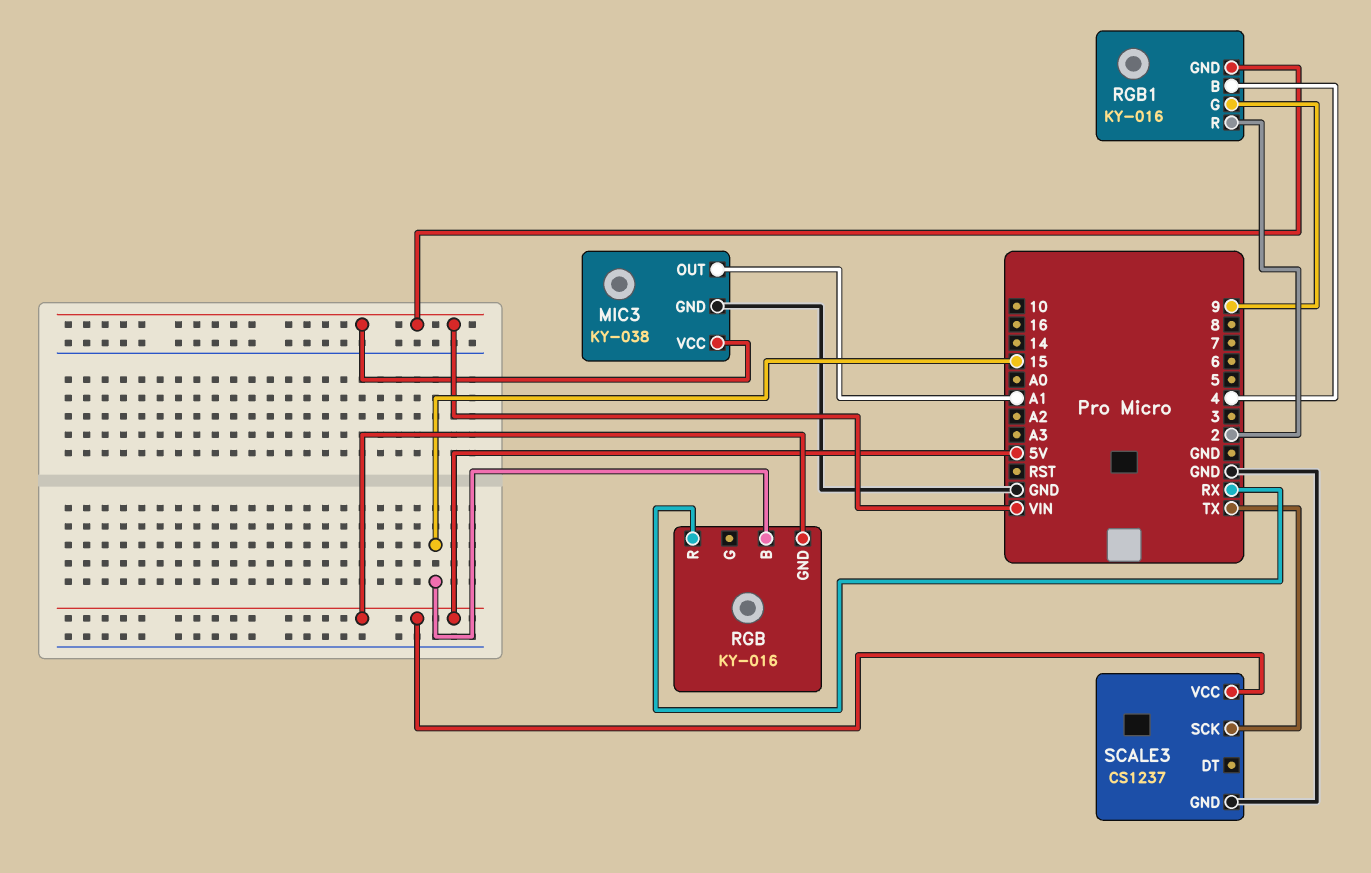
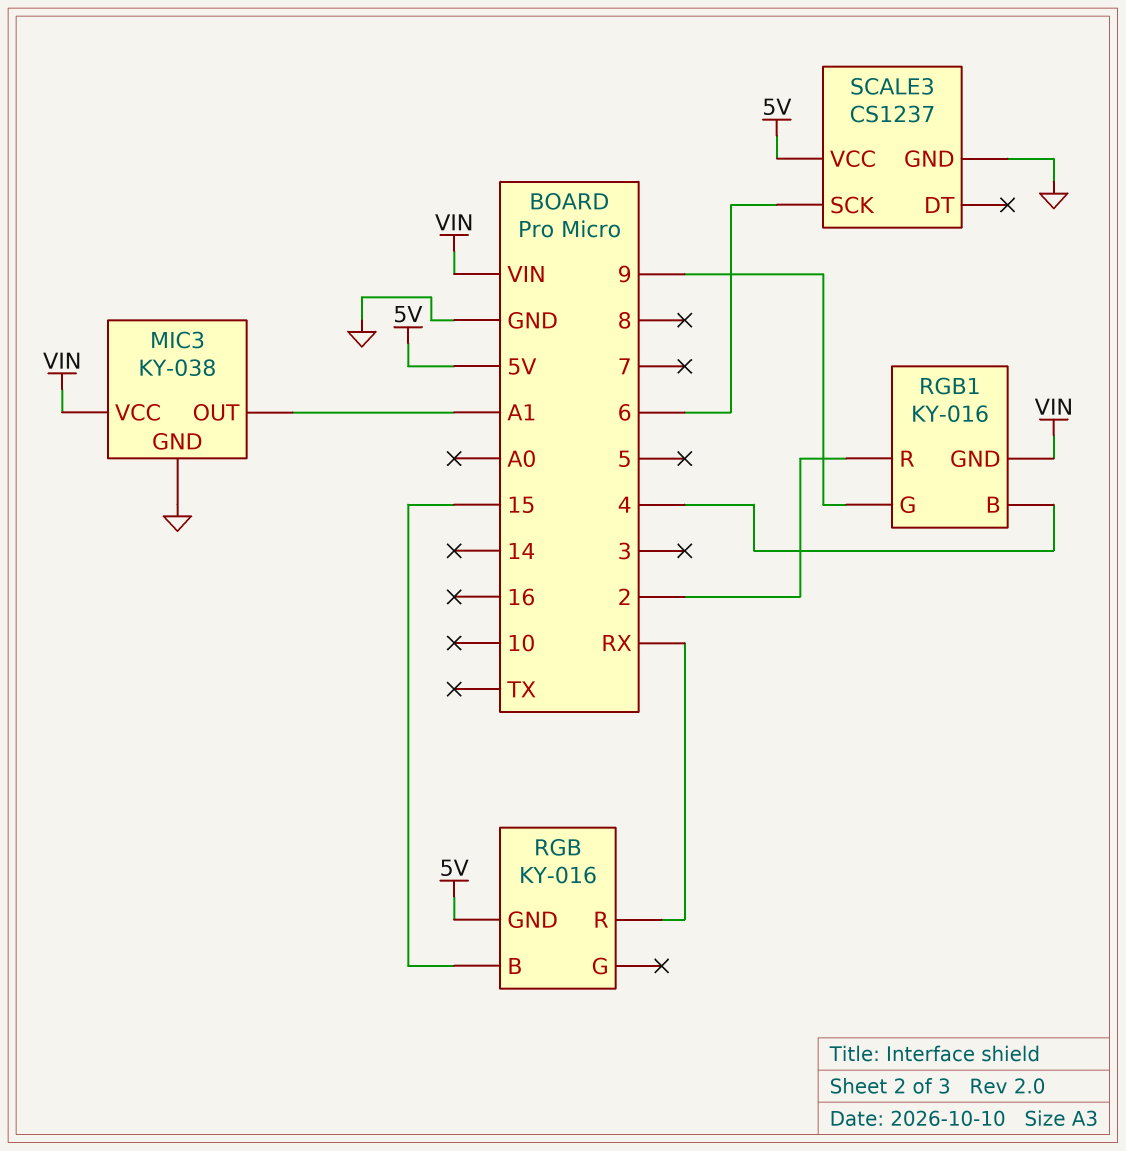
SCALE3 pin SCK: TX -> 6

